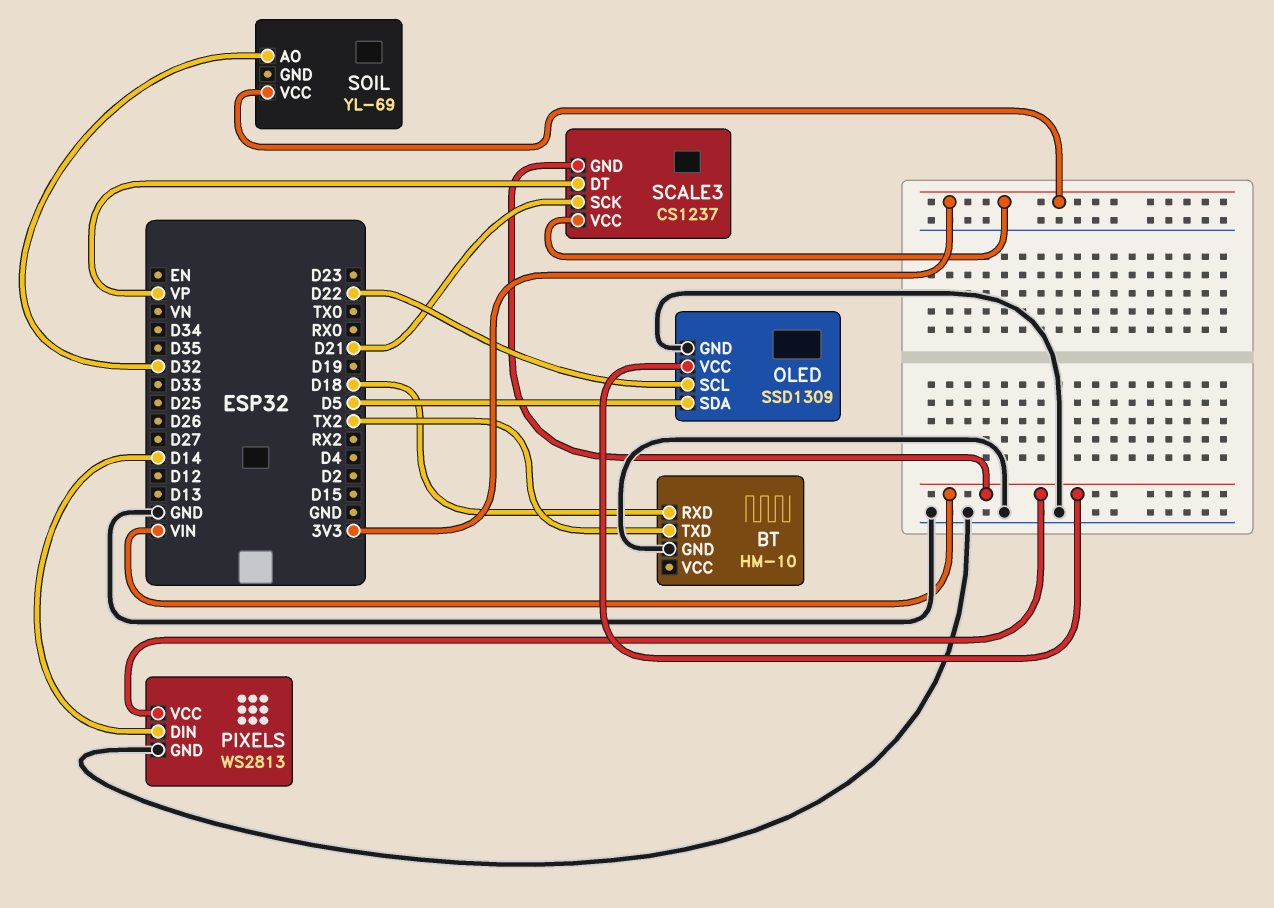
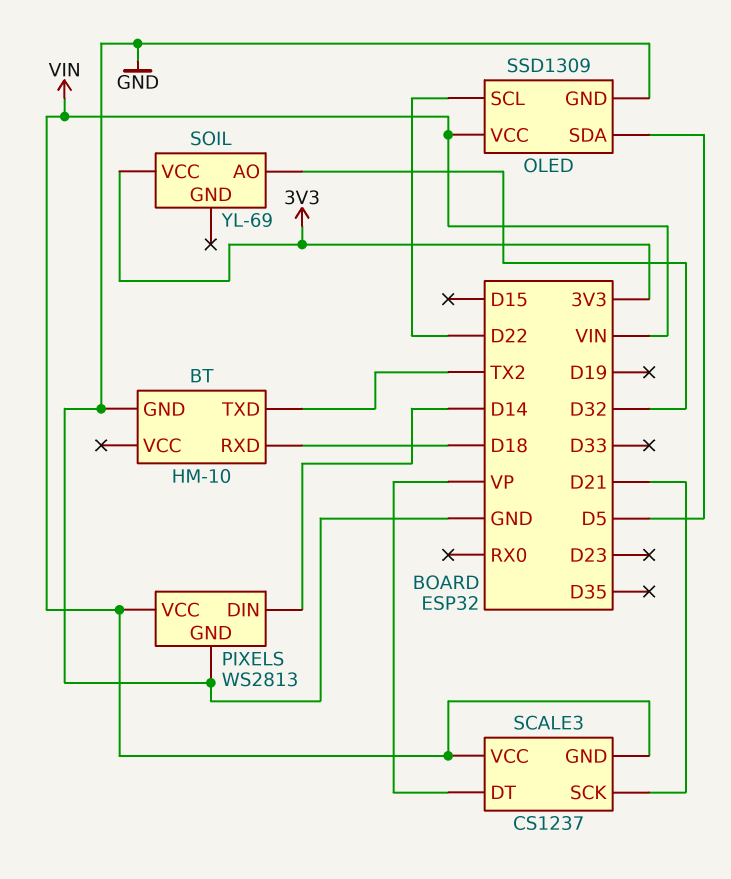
SCALE3 pin VCC: 3V3 -> VIN

